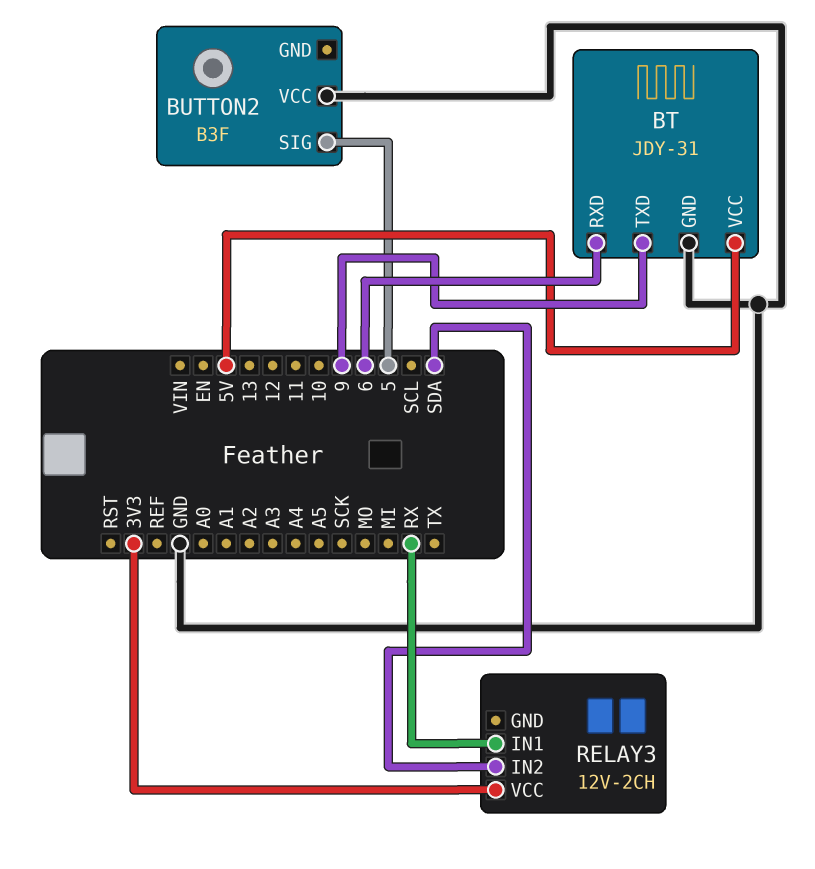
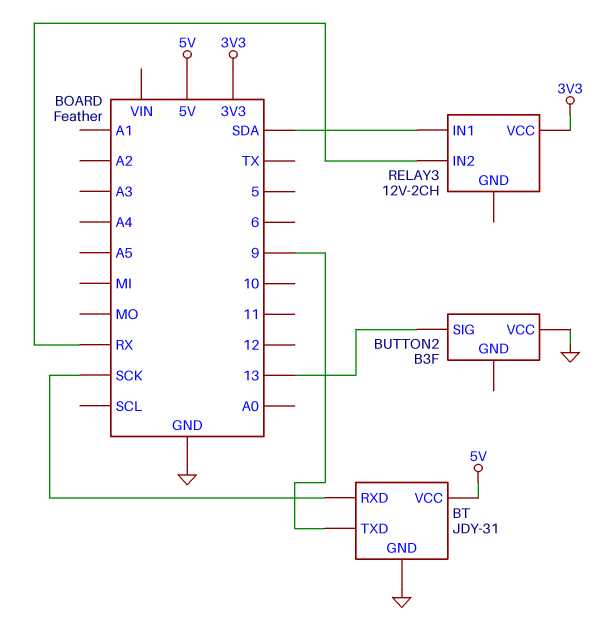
BT pin RXD: 6 -> SCK
BUTTON2 pin SIG: 5 -> 13
RELAY3 pin IN1: RX -> SDA
RELAY3 pin IN2: SDA -> RX

